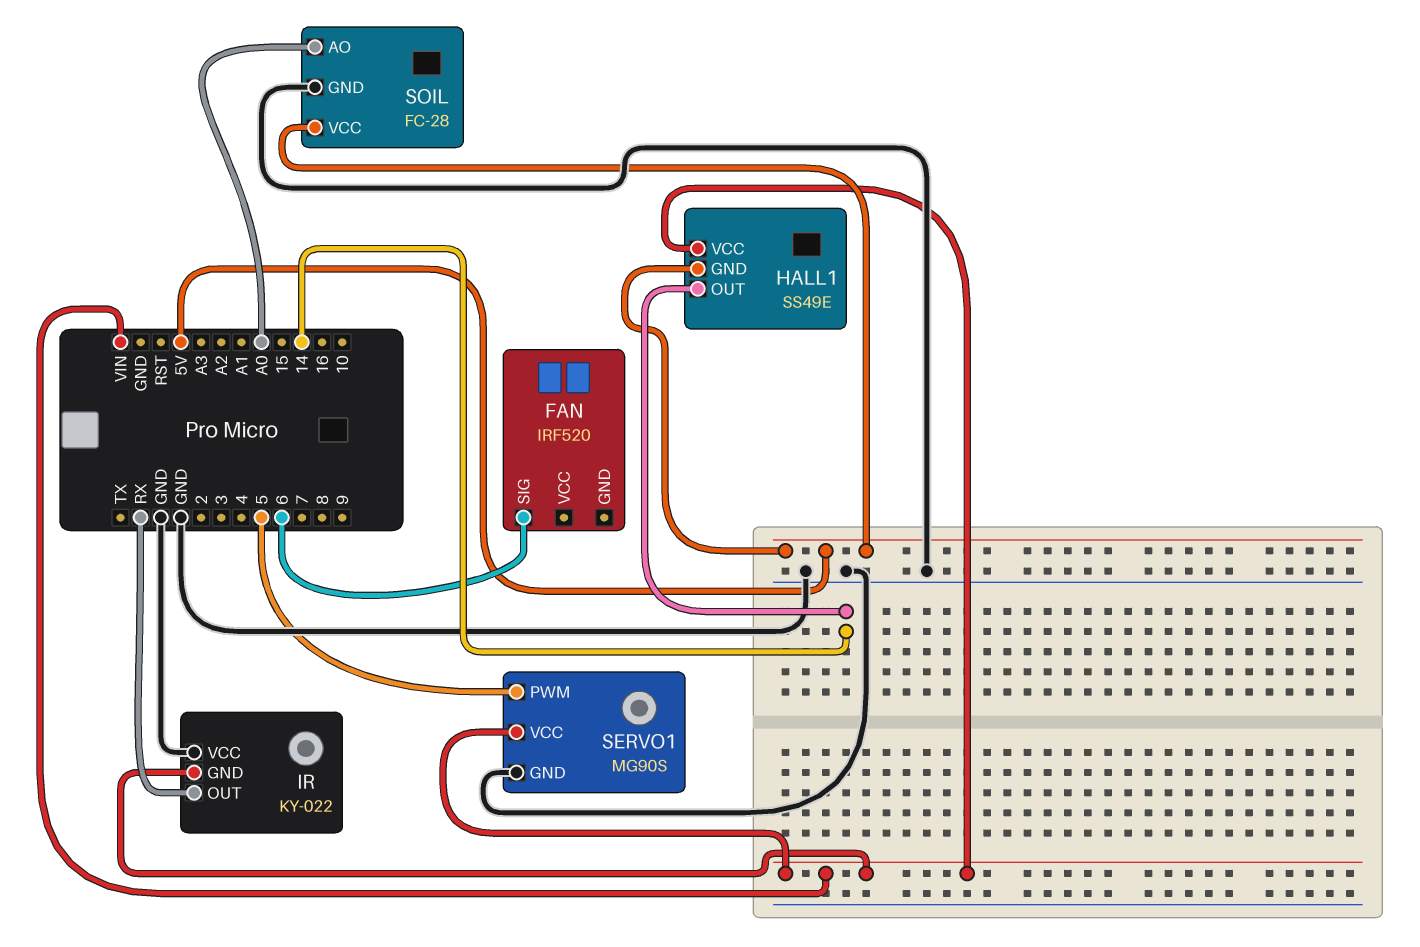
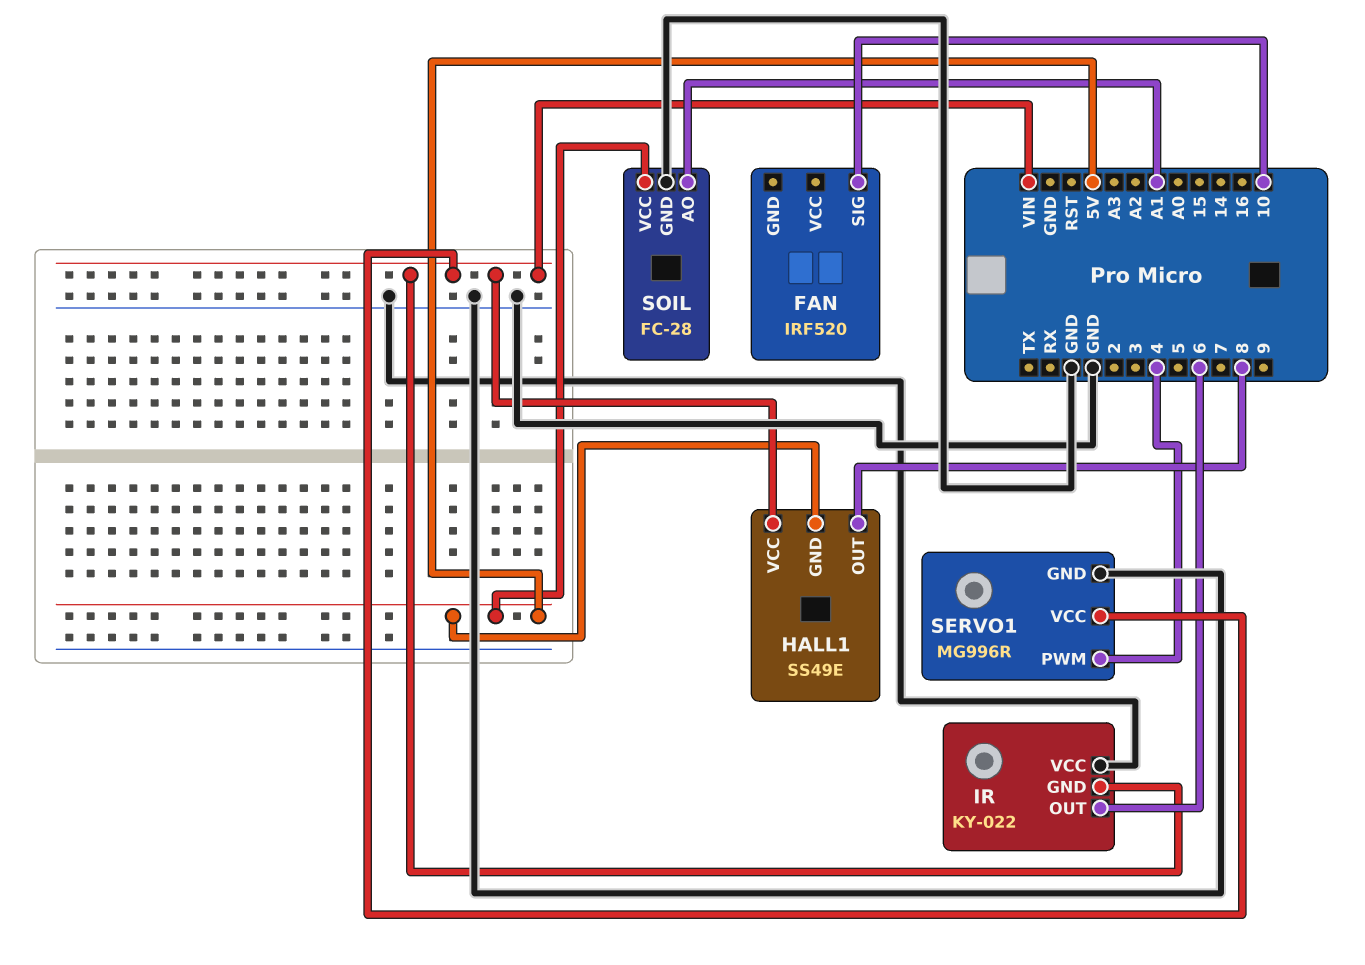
FAN pin SIG: 6 -> 10
HALL1 pin OUT: 14 -> 8
IR pin OUT: RX -> 6
SERVO1: MG90S -> MG996R
SERVO1 pin PWM: 5 -> 4
SOIL pin AO: A0 -> A1

